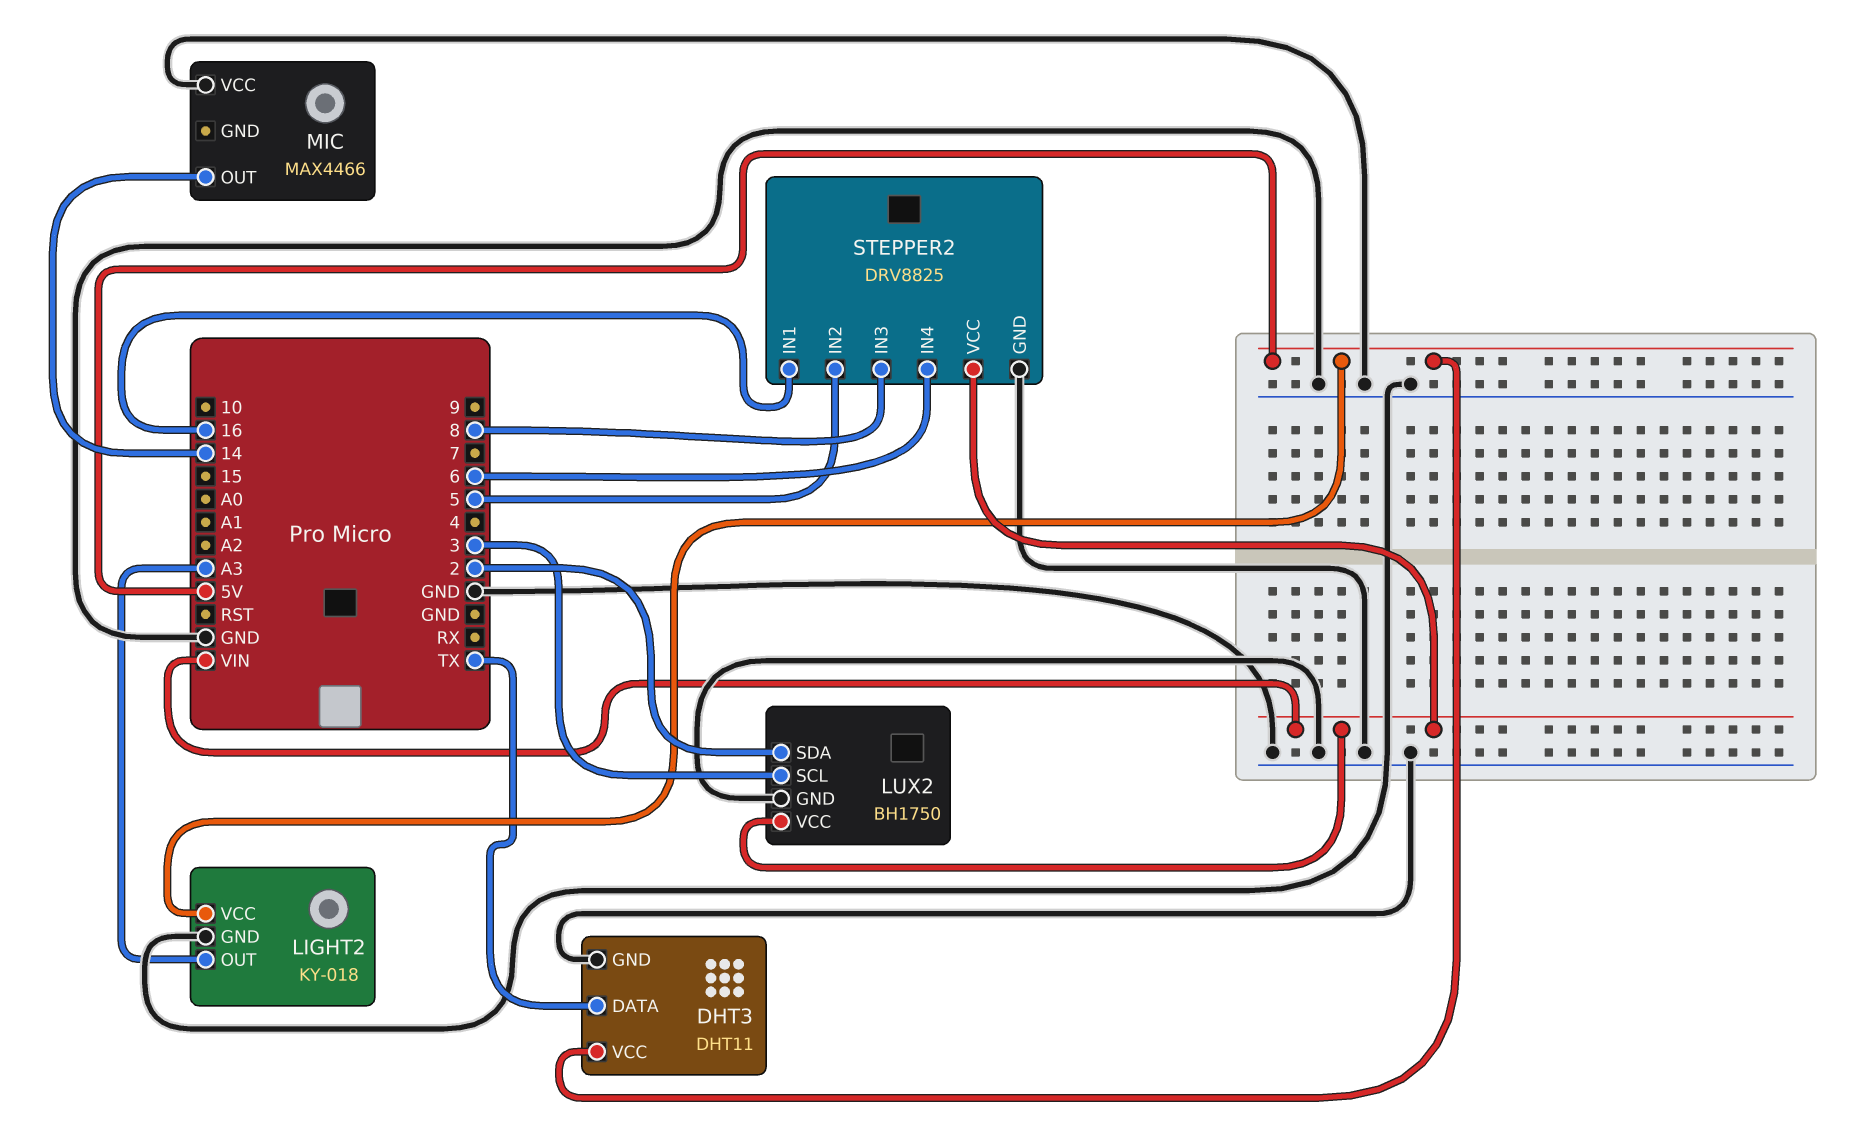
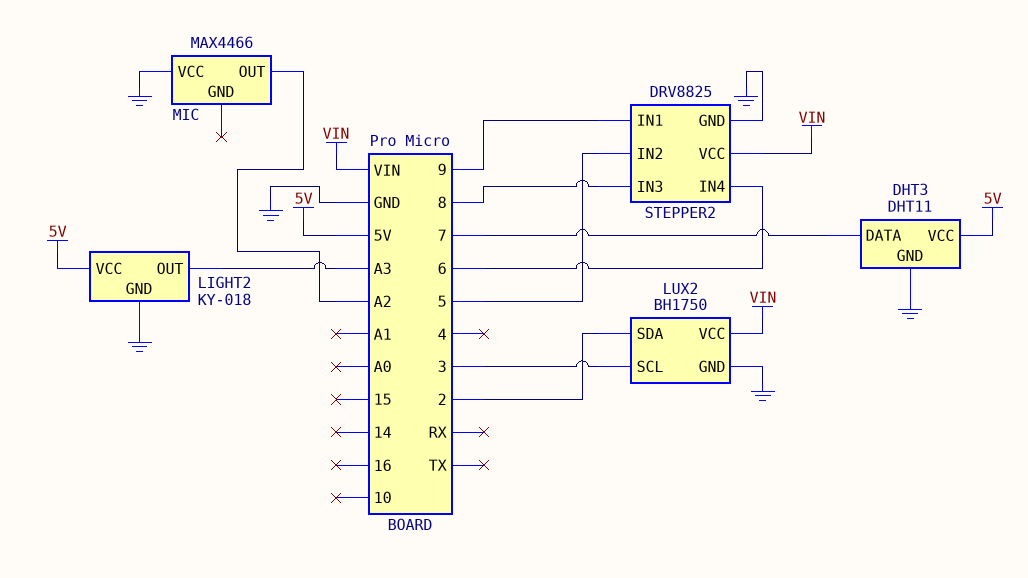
DHT3 pin DATA: TX -> 7
MIC pin OUT: 14 -> A2
STEPPER2 pin IN1: 16 -> 9

